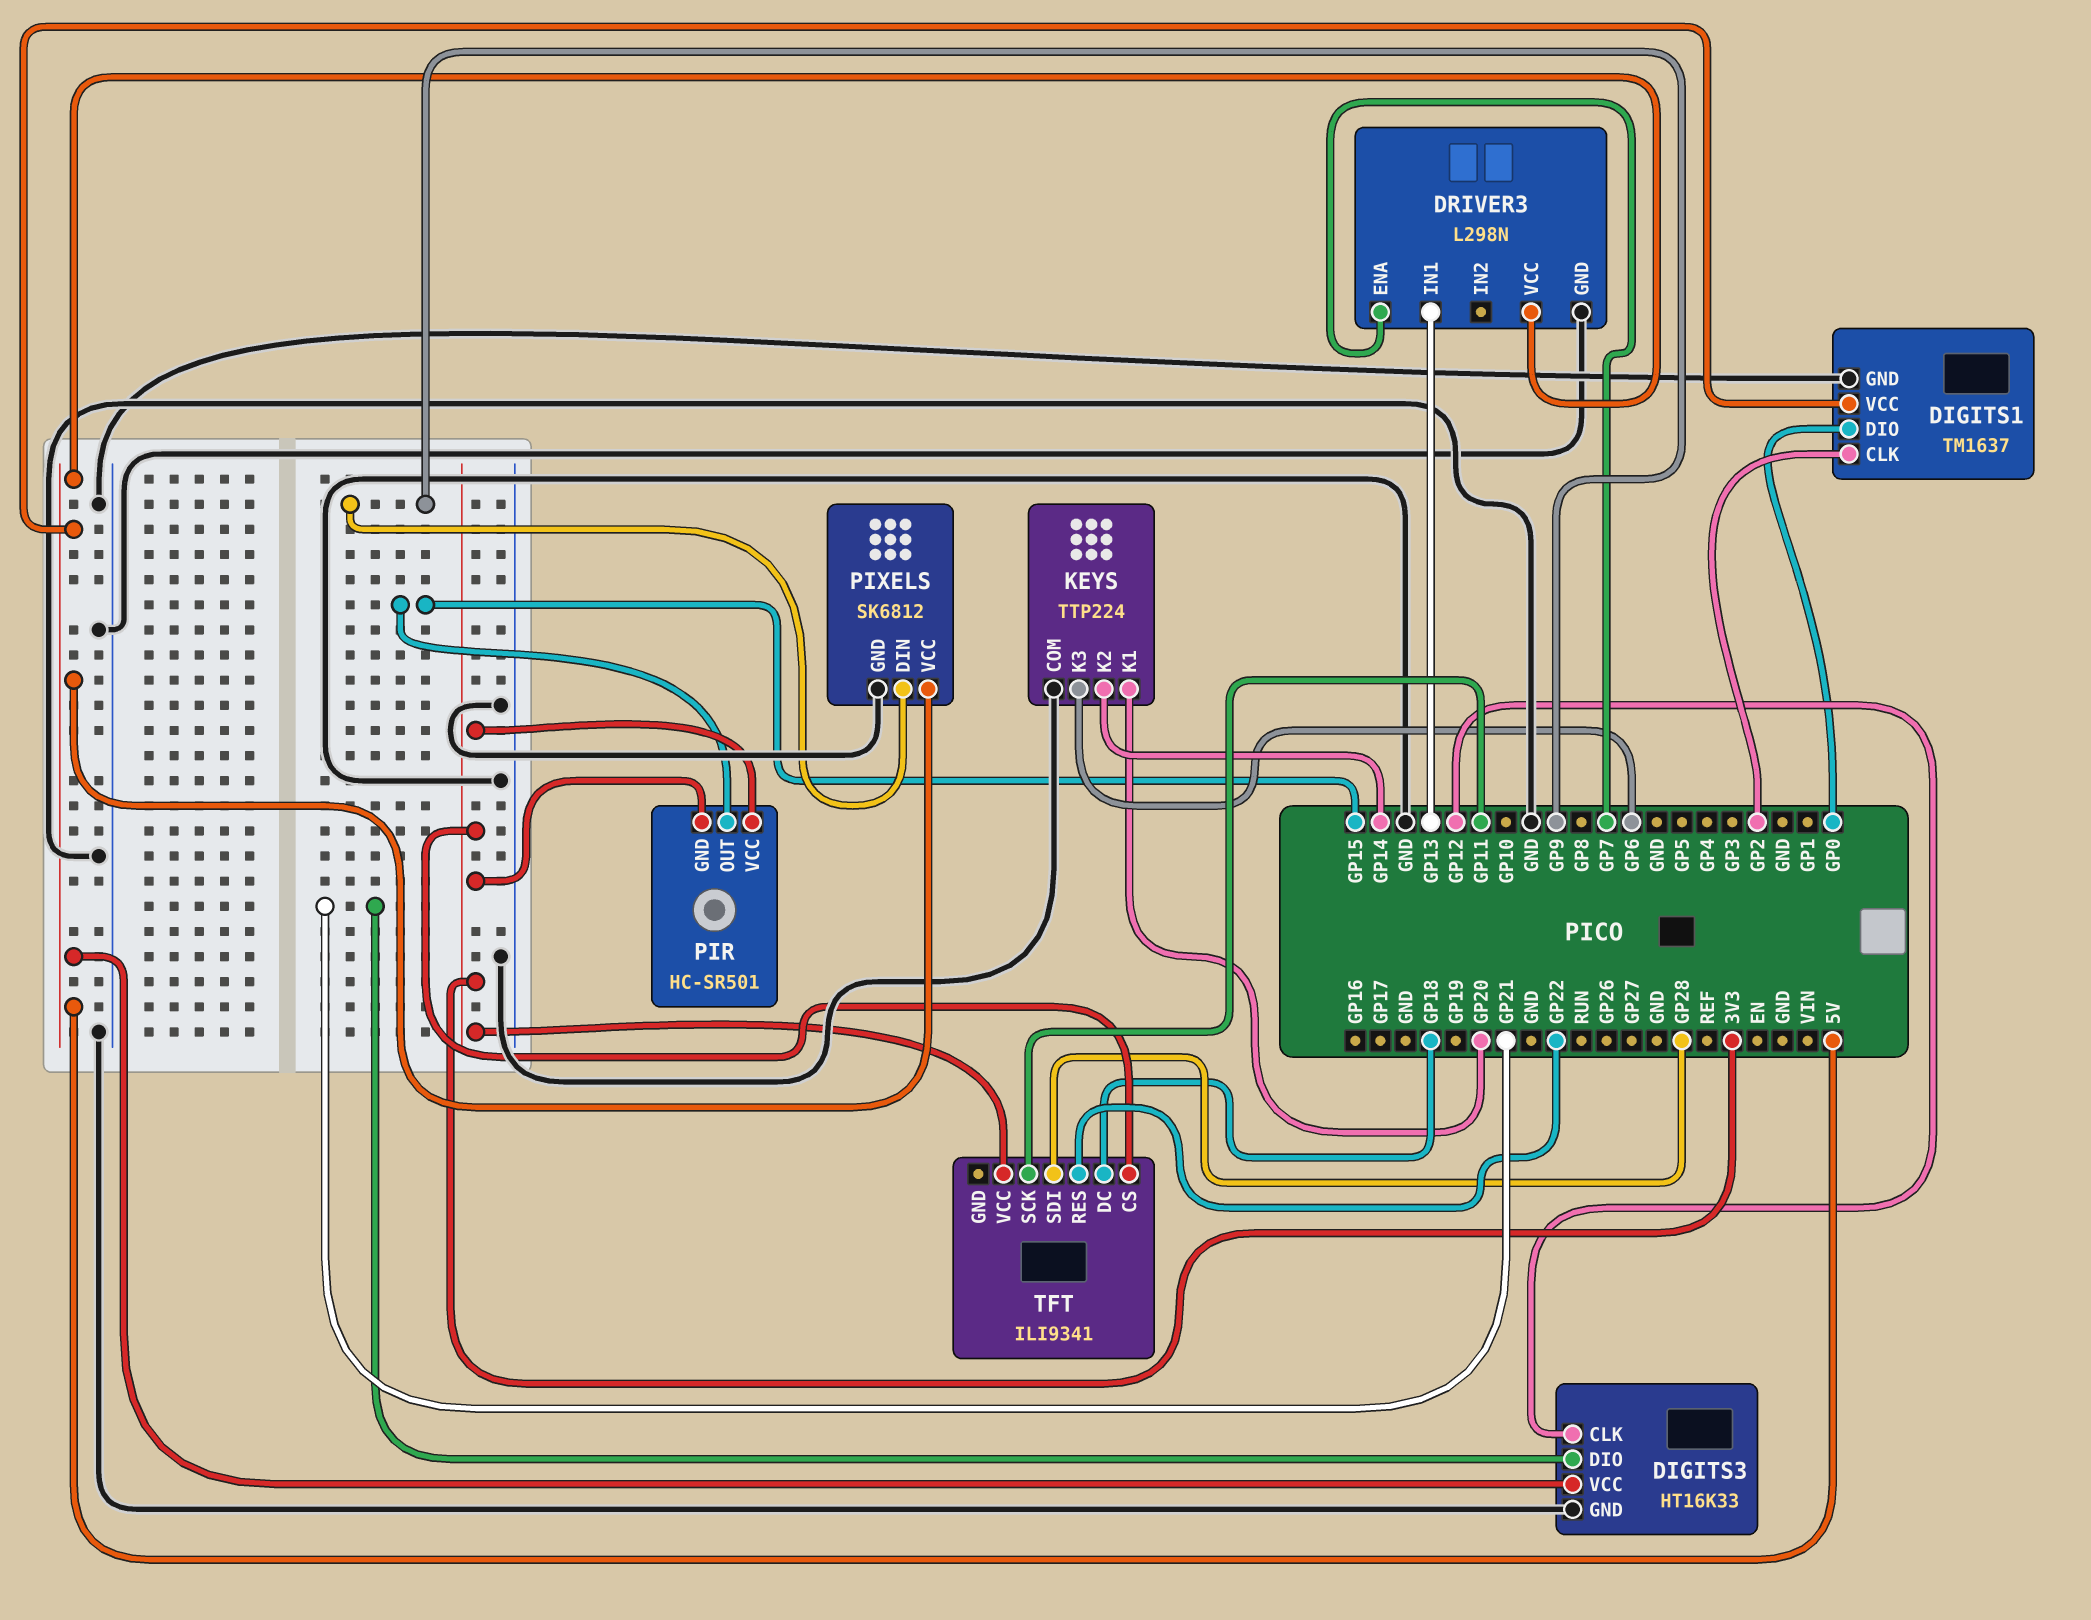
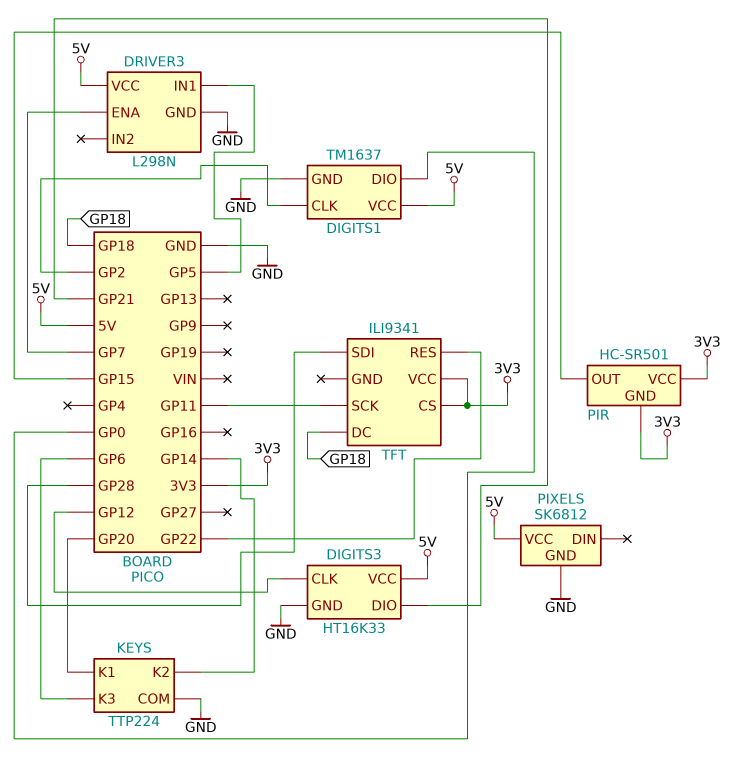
DRIVER3 pin IN1: GP13 -> GP5
PIXELS pin DIN: GP9 -> none

